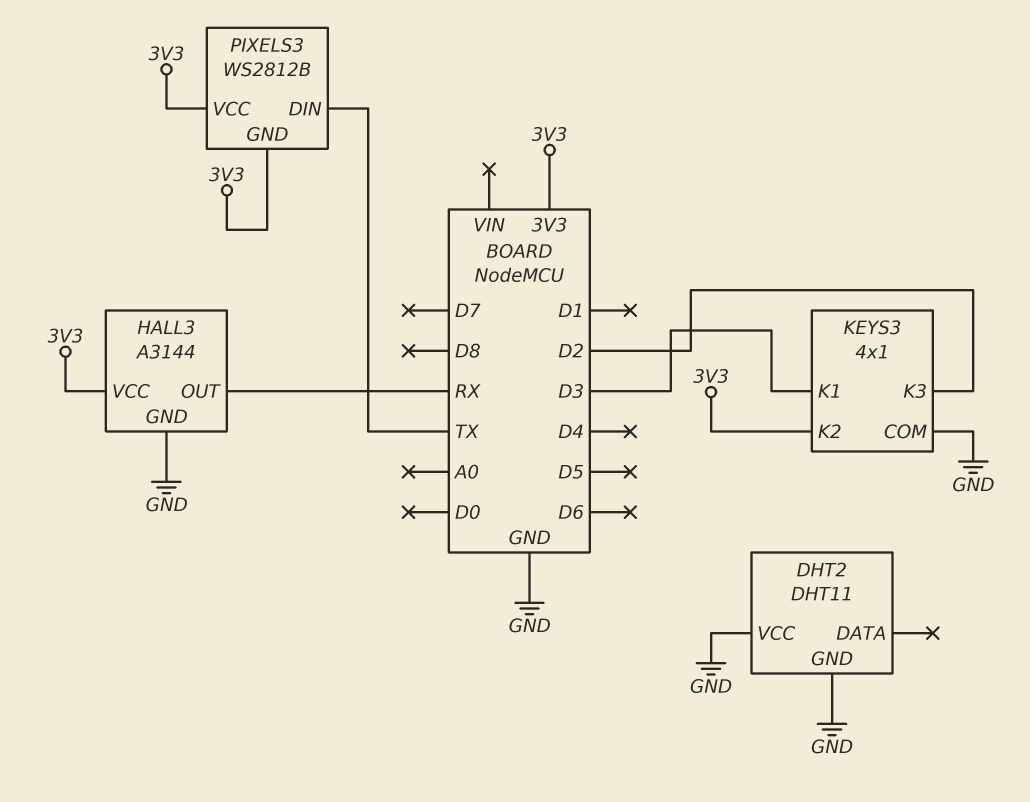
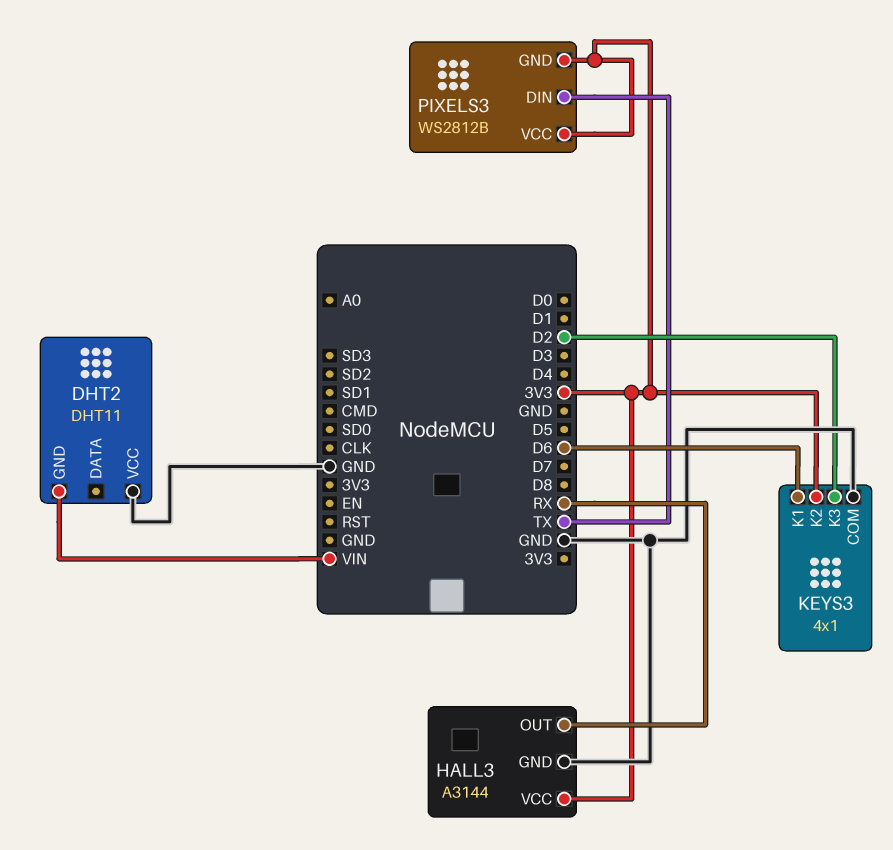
DHT2 pin GND: GND -> VIN
KEYS3 pin K1: D3 -> D6

